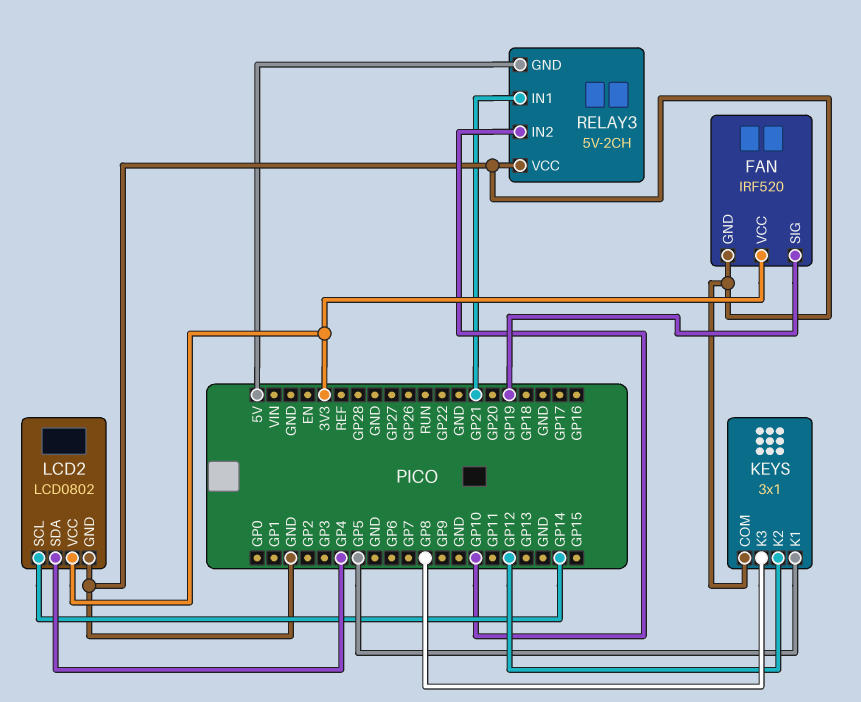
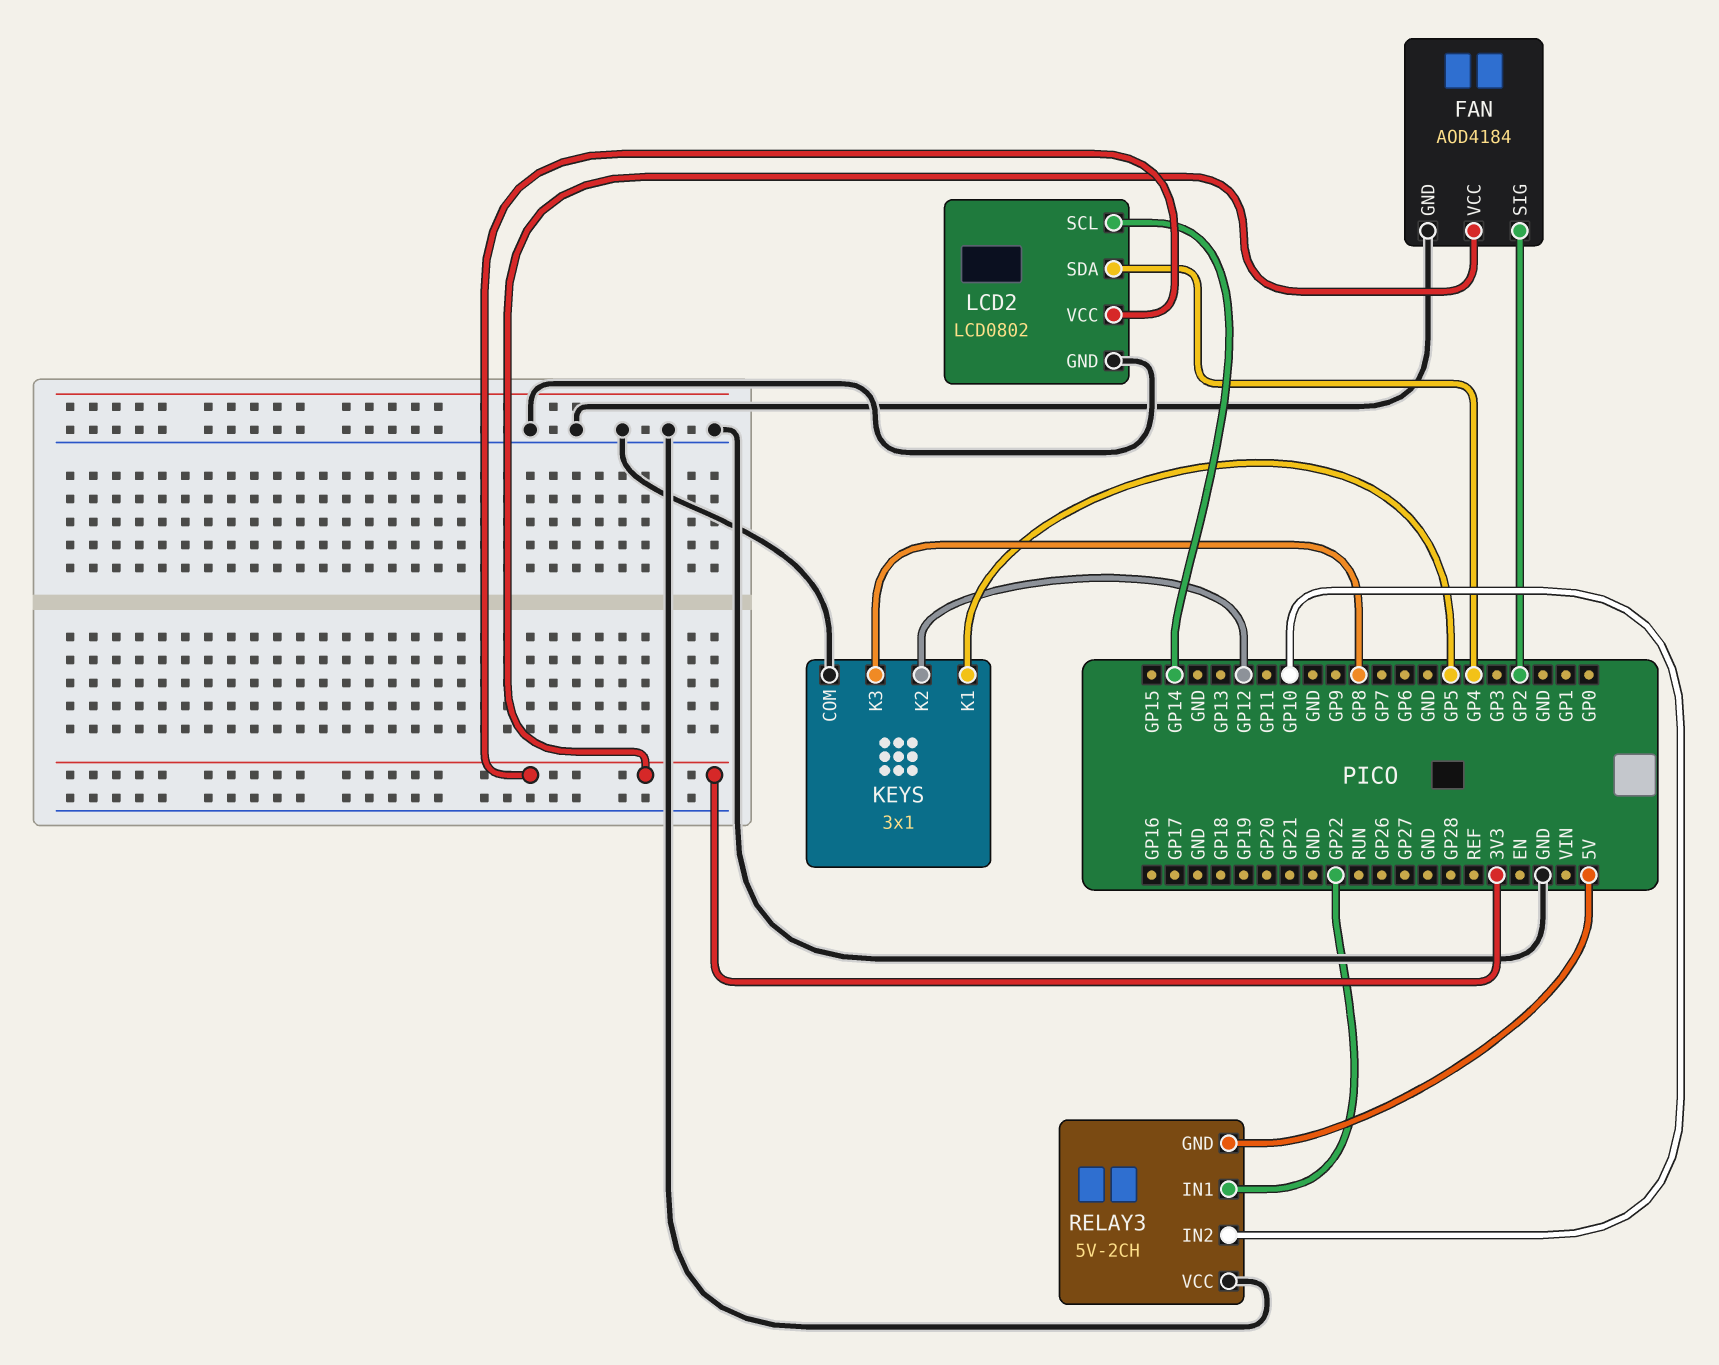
FAN: IRF520 -> AOD4184
FAN pin SIG: GP19 -> GP2
RELAY3 pin IN1: GP21 -> GP22

